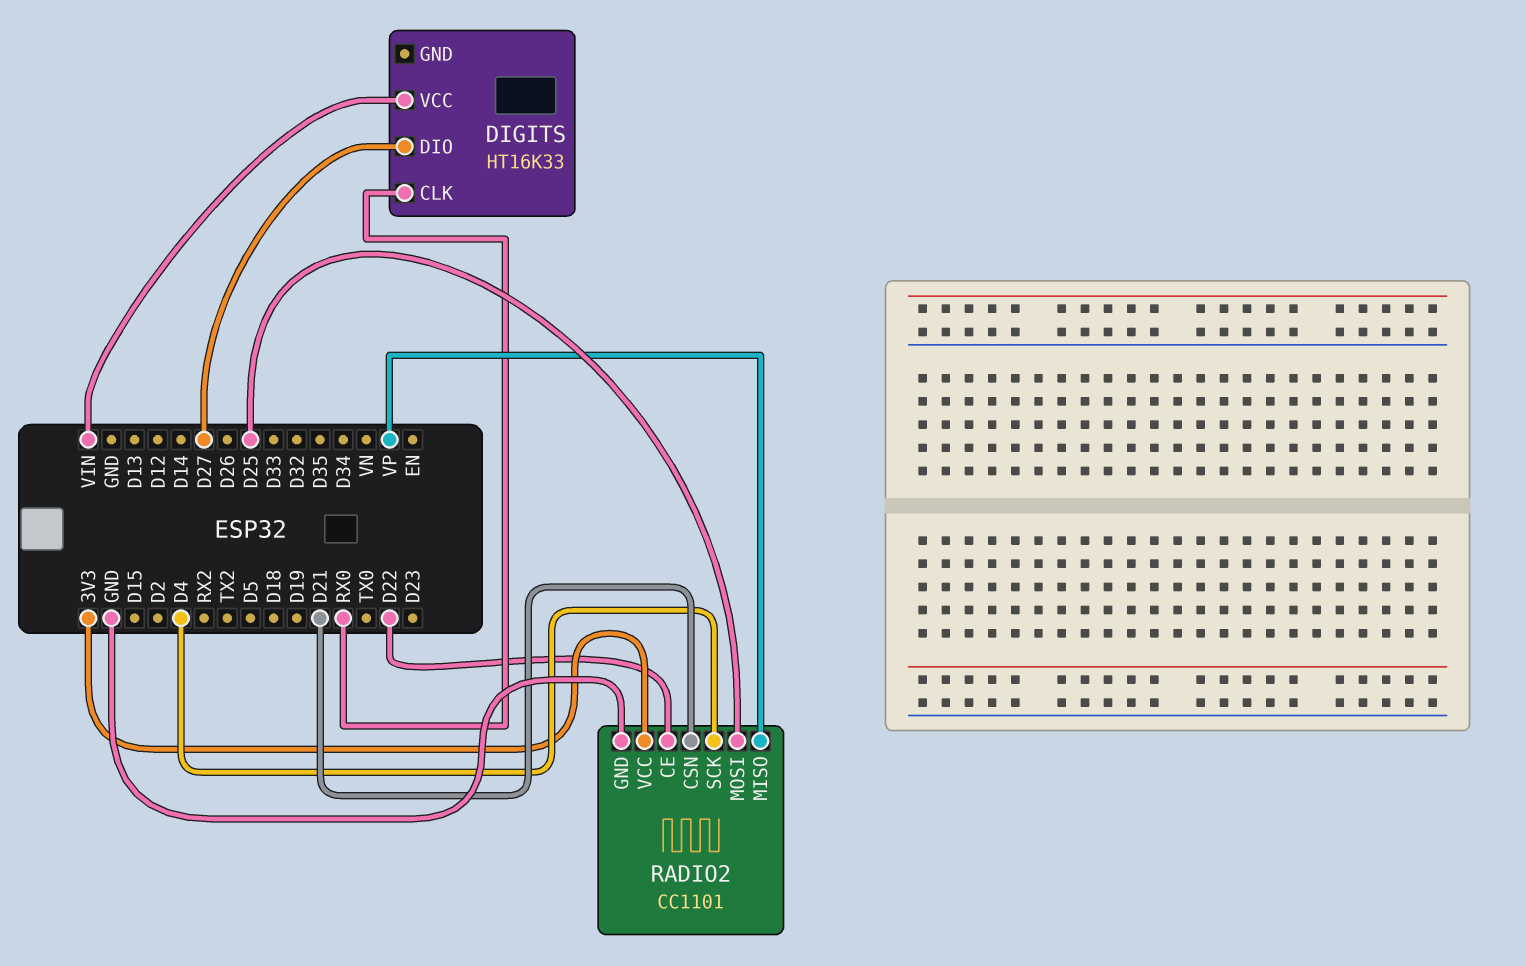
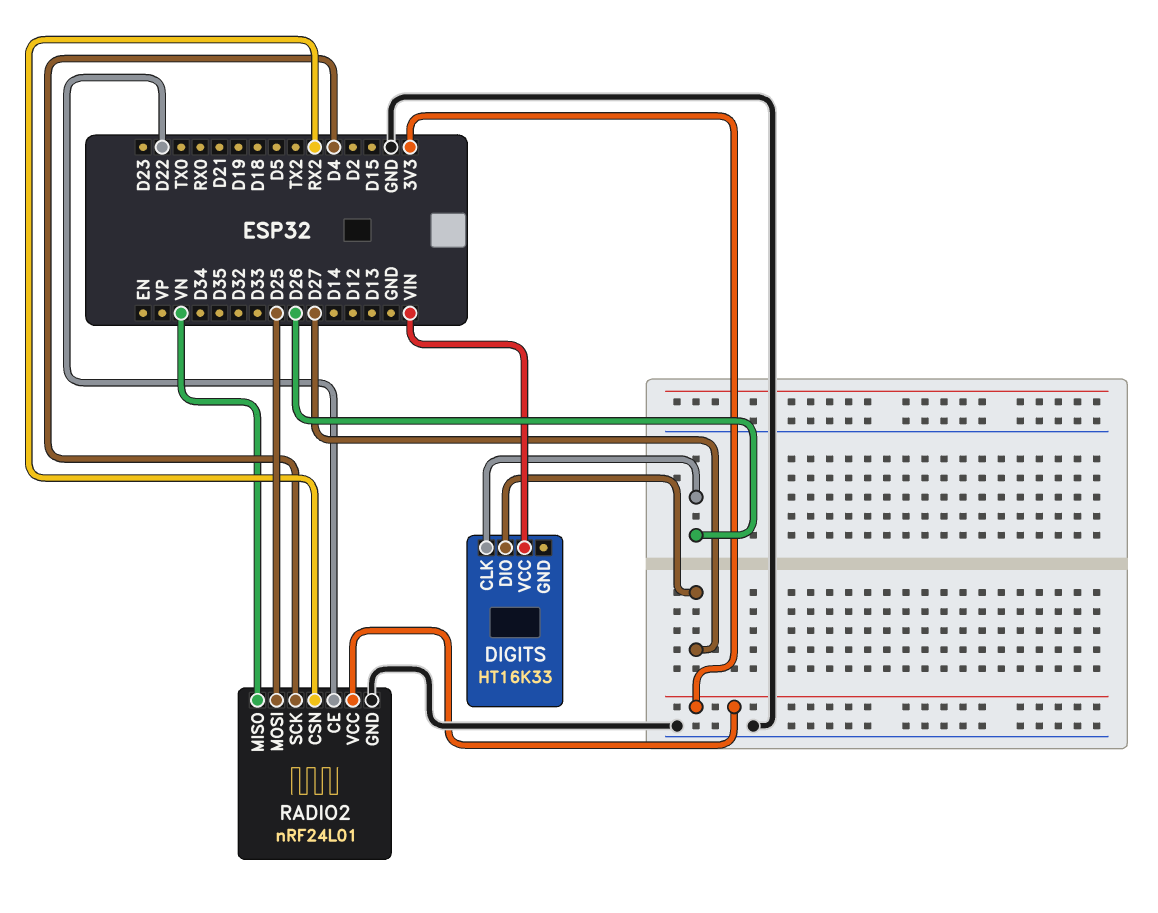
DIGITS pin CLK: RX0 -> D26
RADIO2: CC1101 -> nRF24L01
RADIO2 pin CSN: D21 -> RX2
RADIO2 pin MISO: VP -> VN

